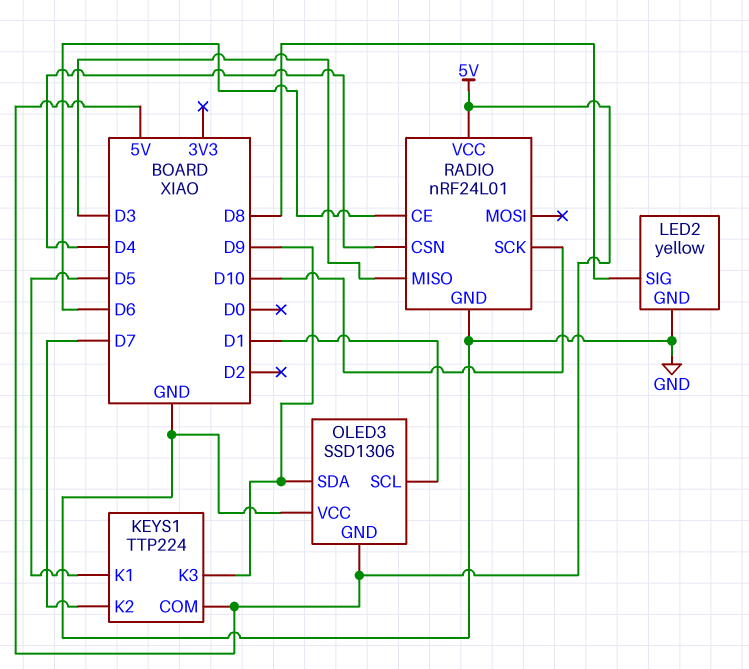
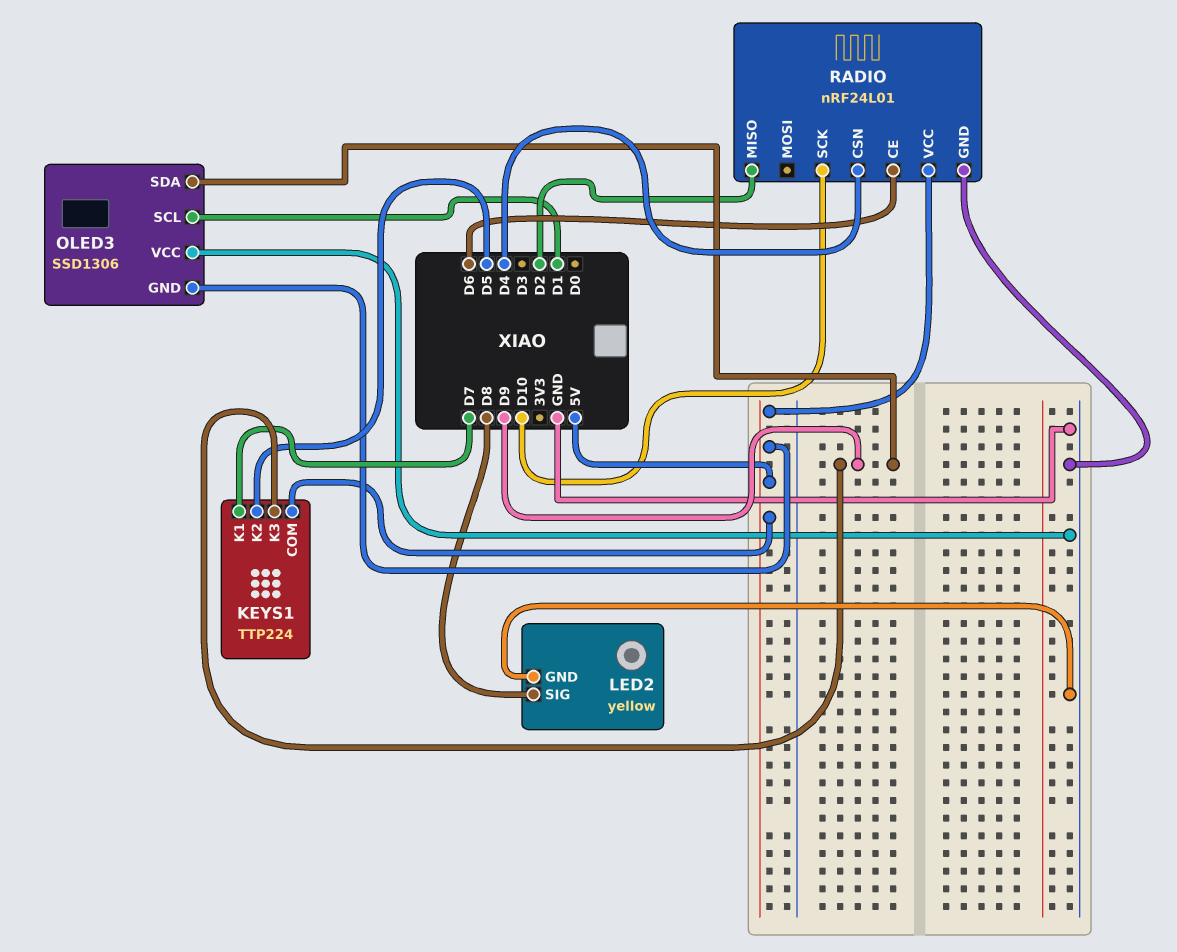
KEYS1 pin K1: D5 -> D7
KEYS1 pin K2: D7 -> D5
RADIO pin MISO: D3 -> D2

